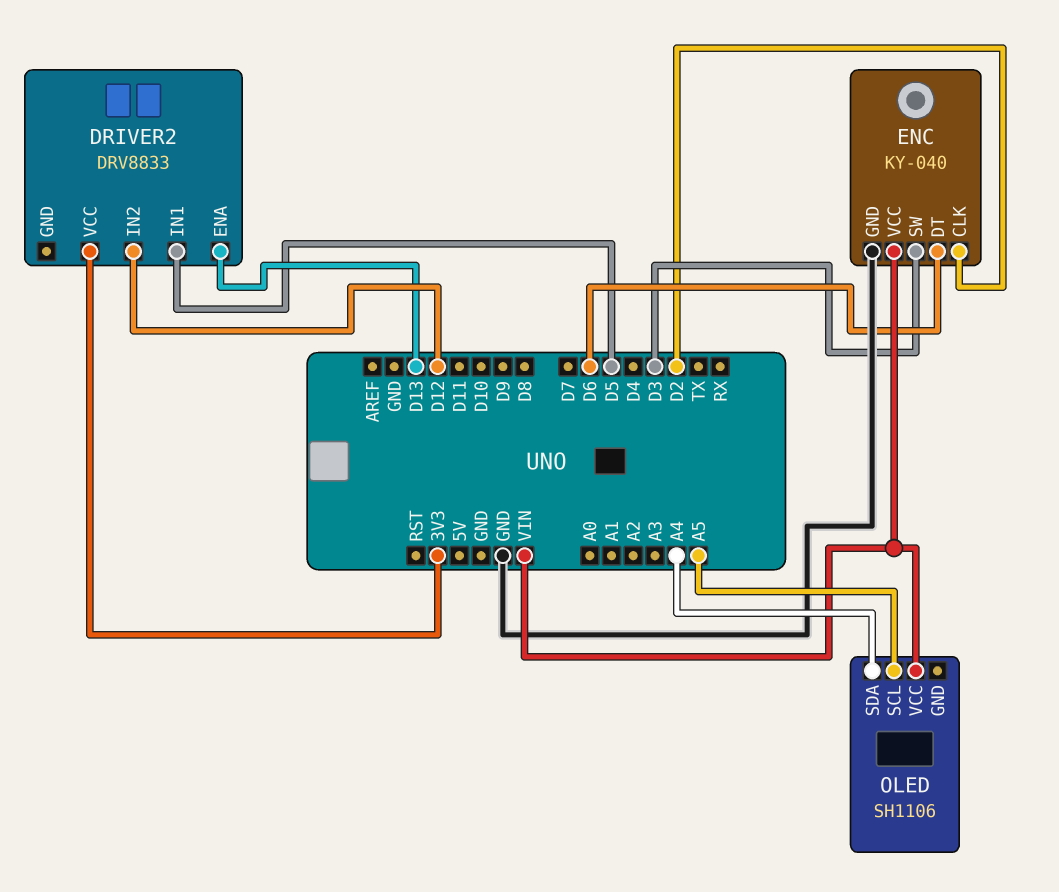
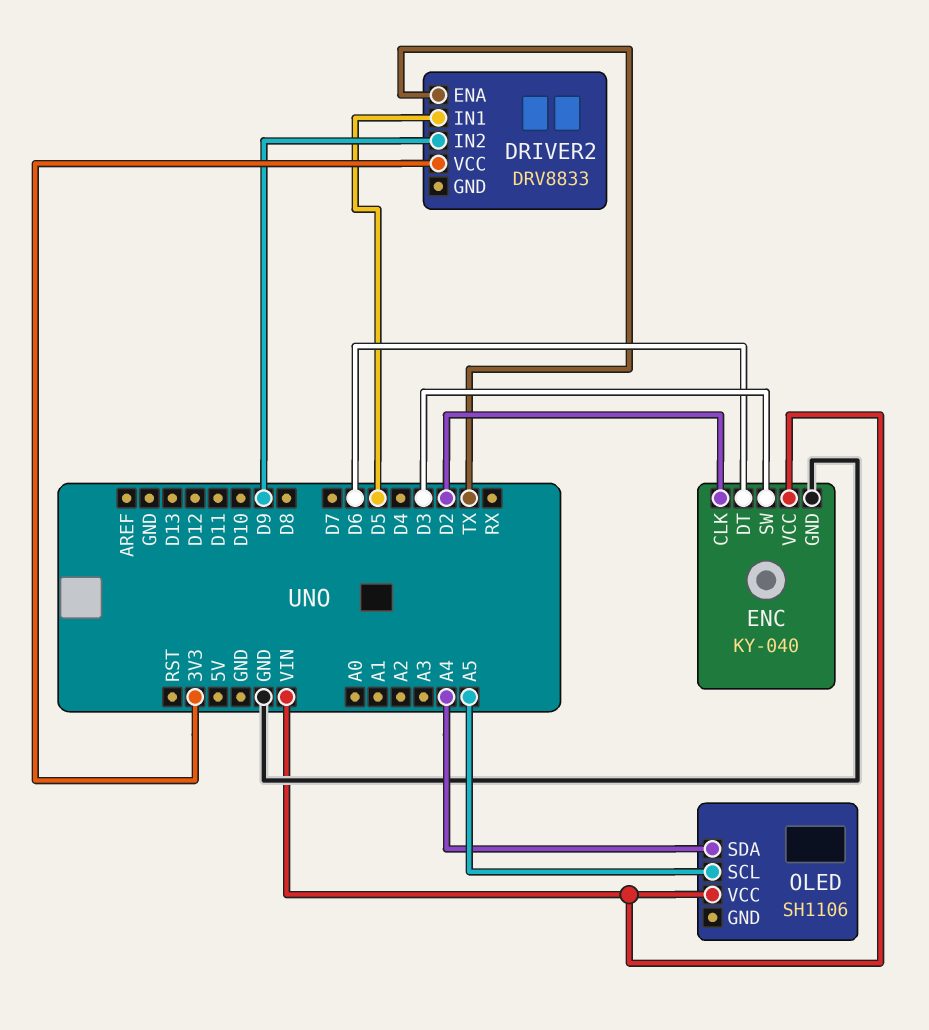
DRIVER2 pin ENA: D13 -> TX
DRIVER2 pin IN2: D12 -> D9

